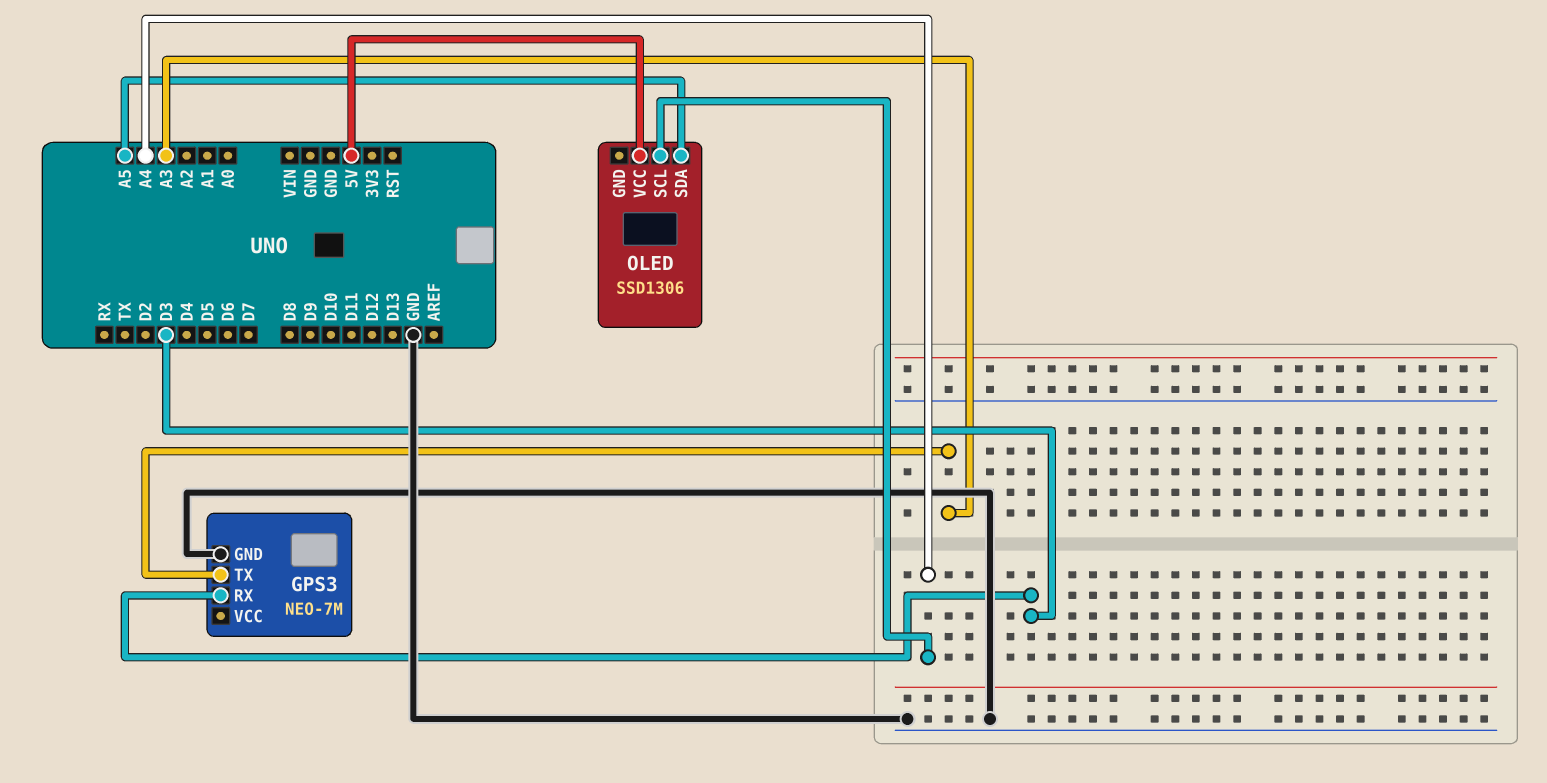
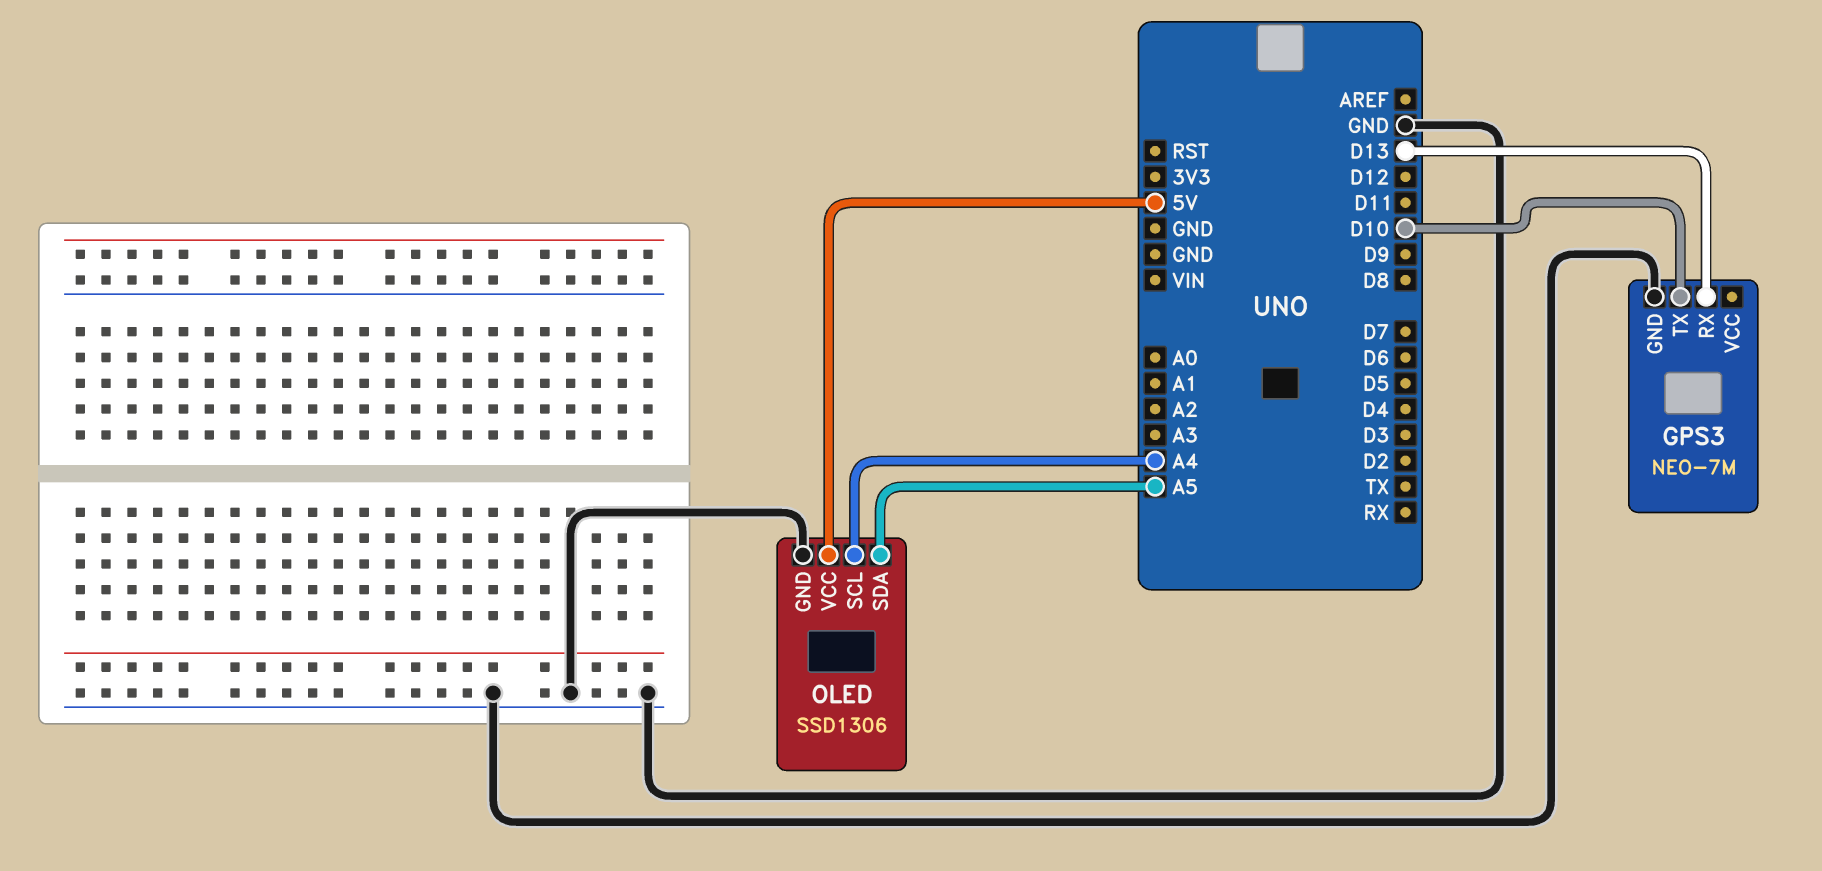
GPS3 pin RX: D3 -> D13
GPS3 pin TX: A3 -> D10
OLED pin GND: none -> GND

